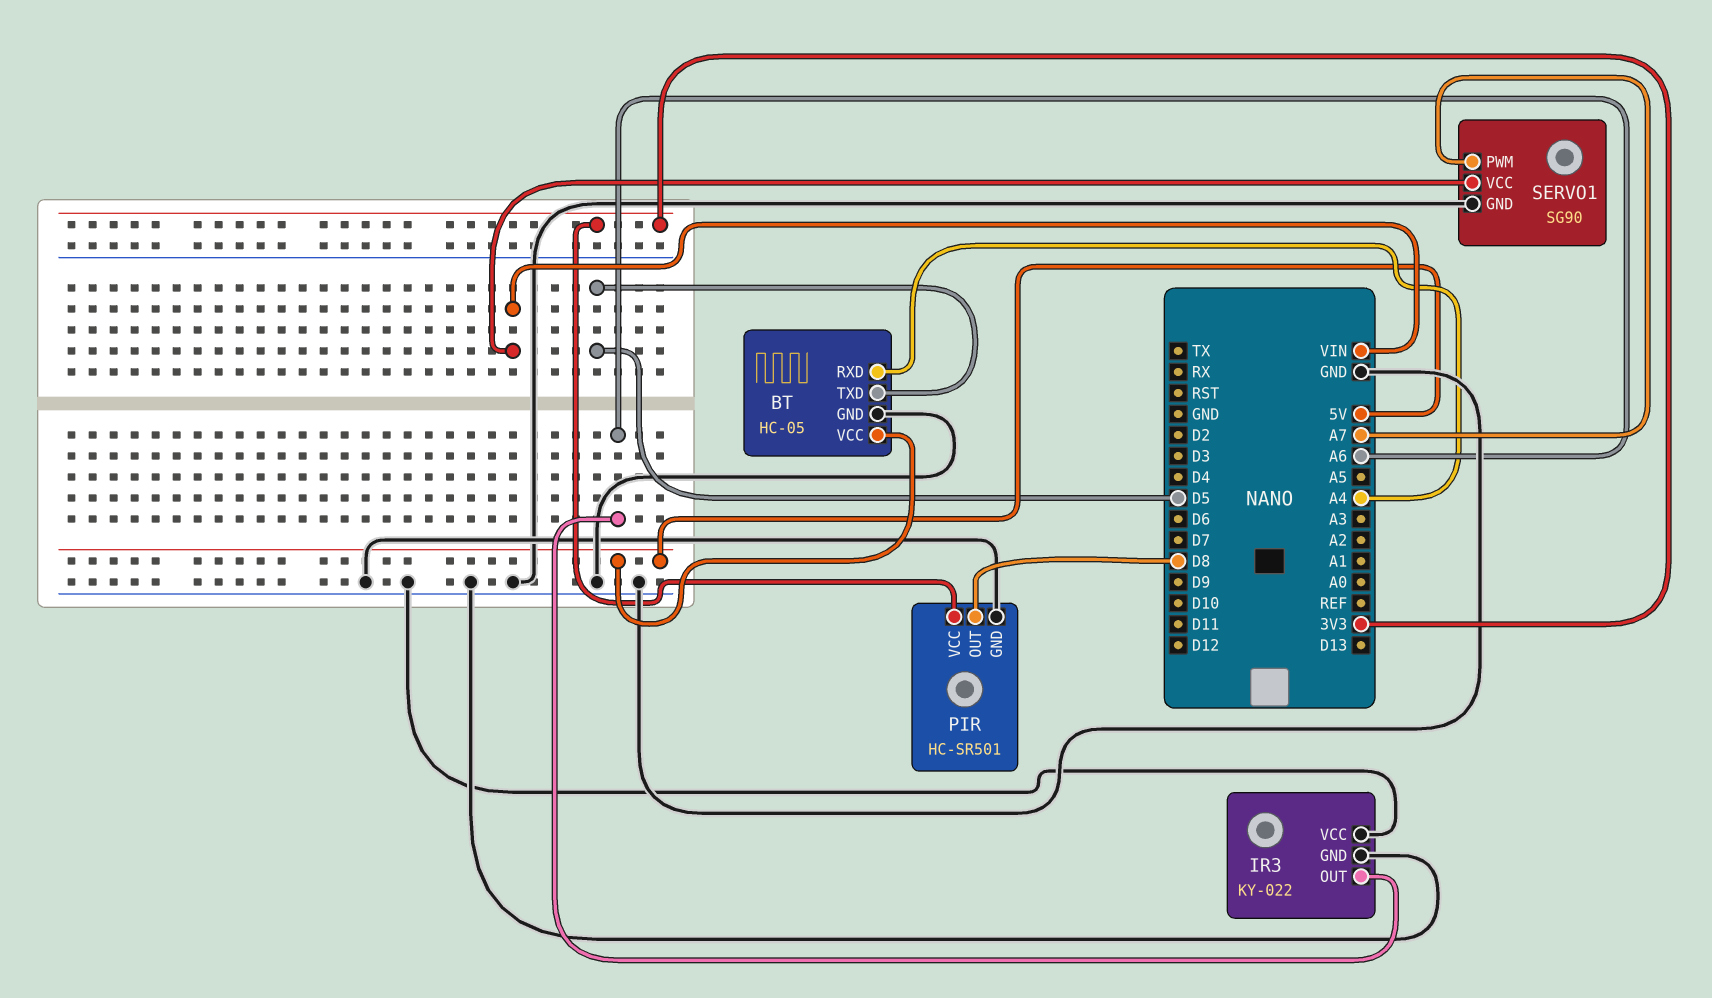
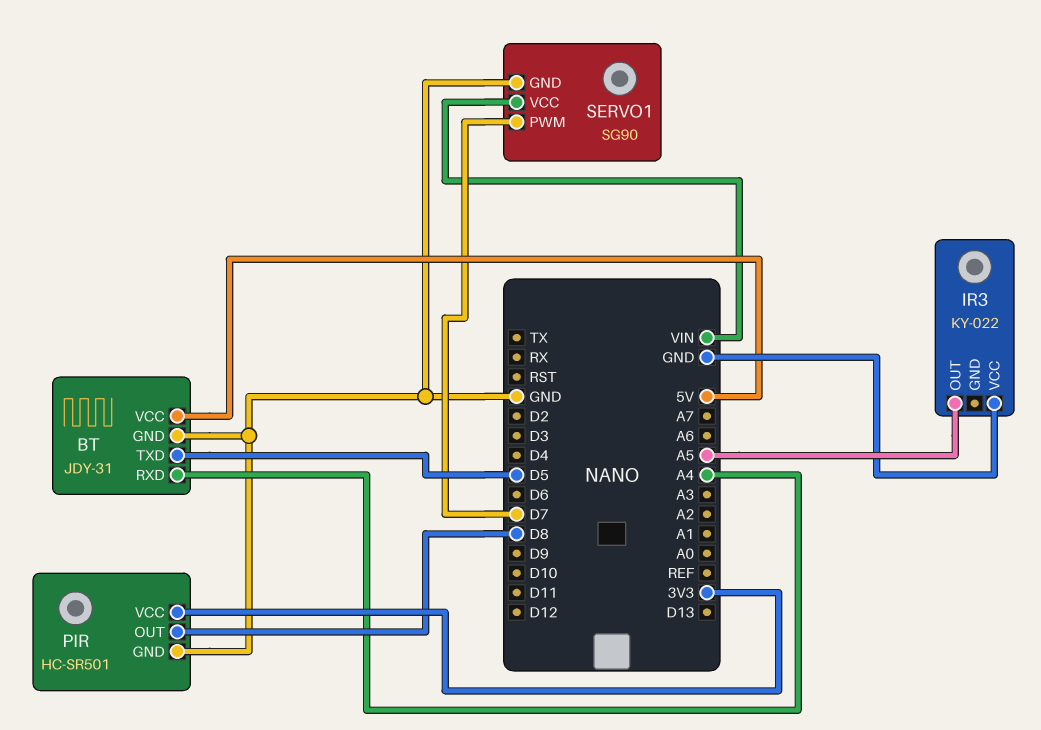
BT: HC-05 -> JDY-31
IR3 pin GND: GND -> none
IR3 pin OUT: A6 -> A5
SERVO1 pin PWM: A7 -> D7

